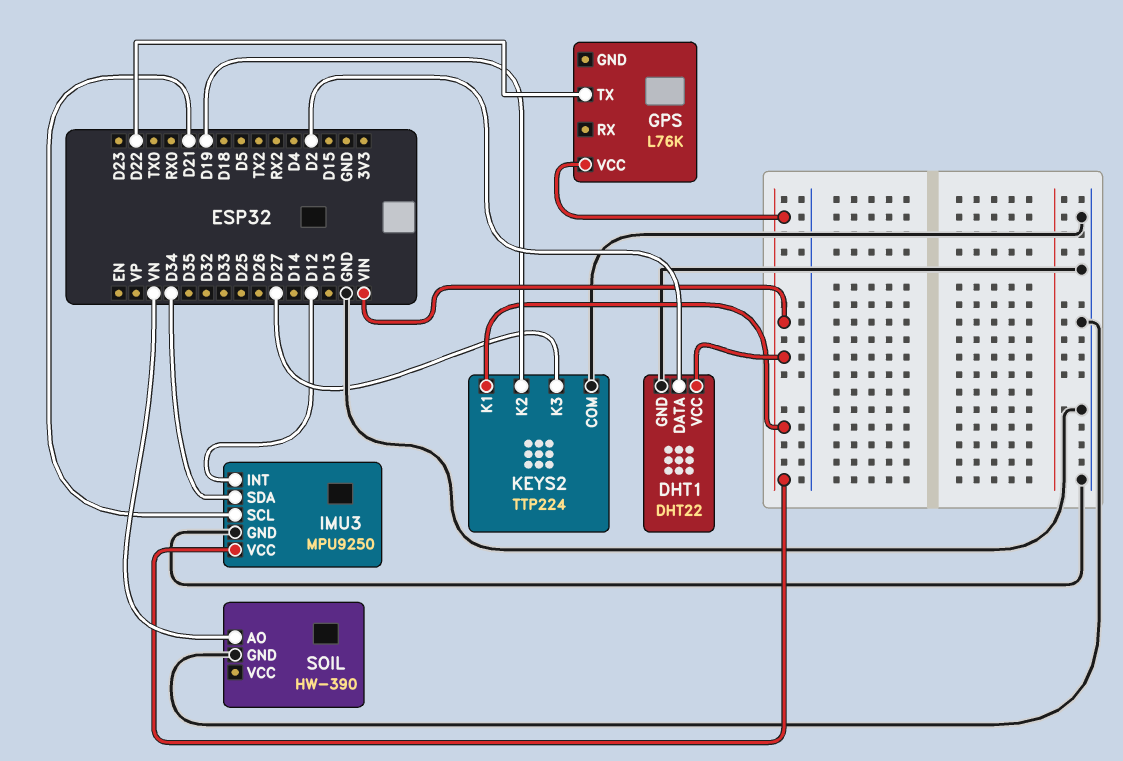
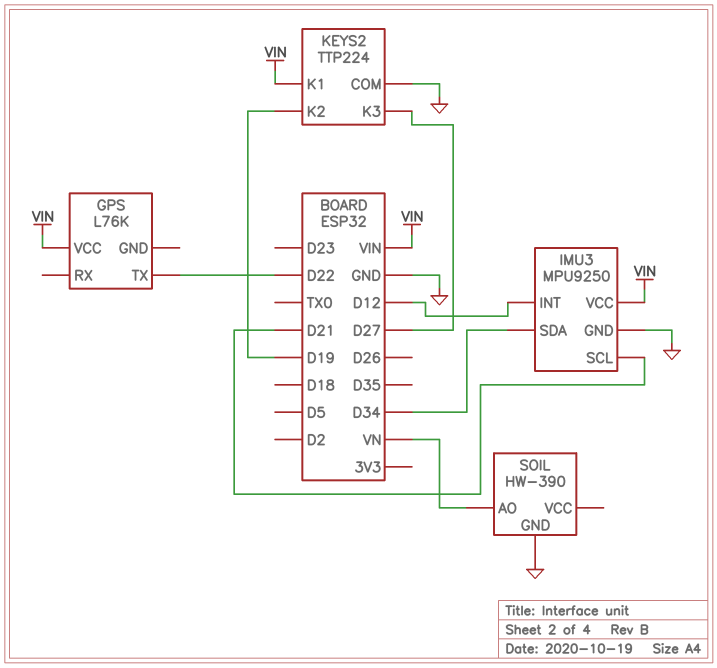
DHT1: DHT22 -> none
DHT1 pin DATA: D2 -> none
DHT1 pin GND: GND -> none
DHT1 pin VCC: VIN -> none

